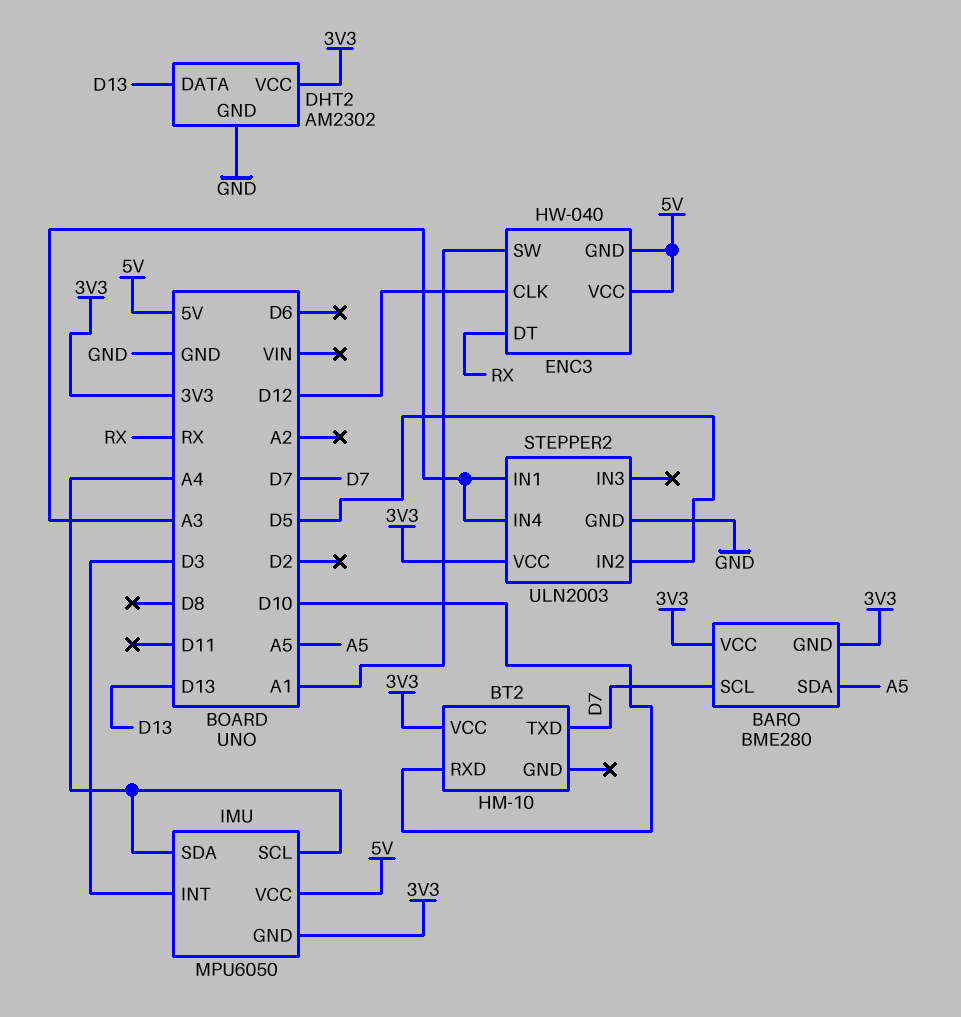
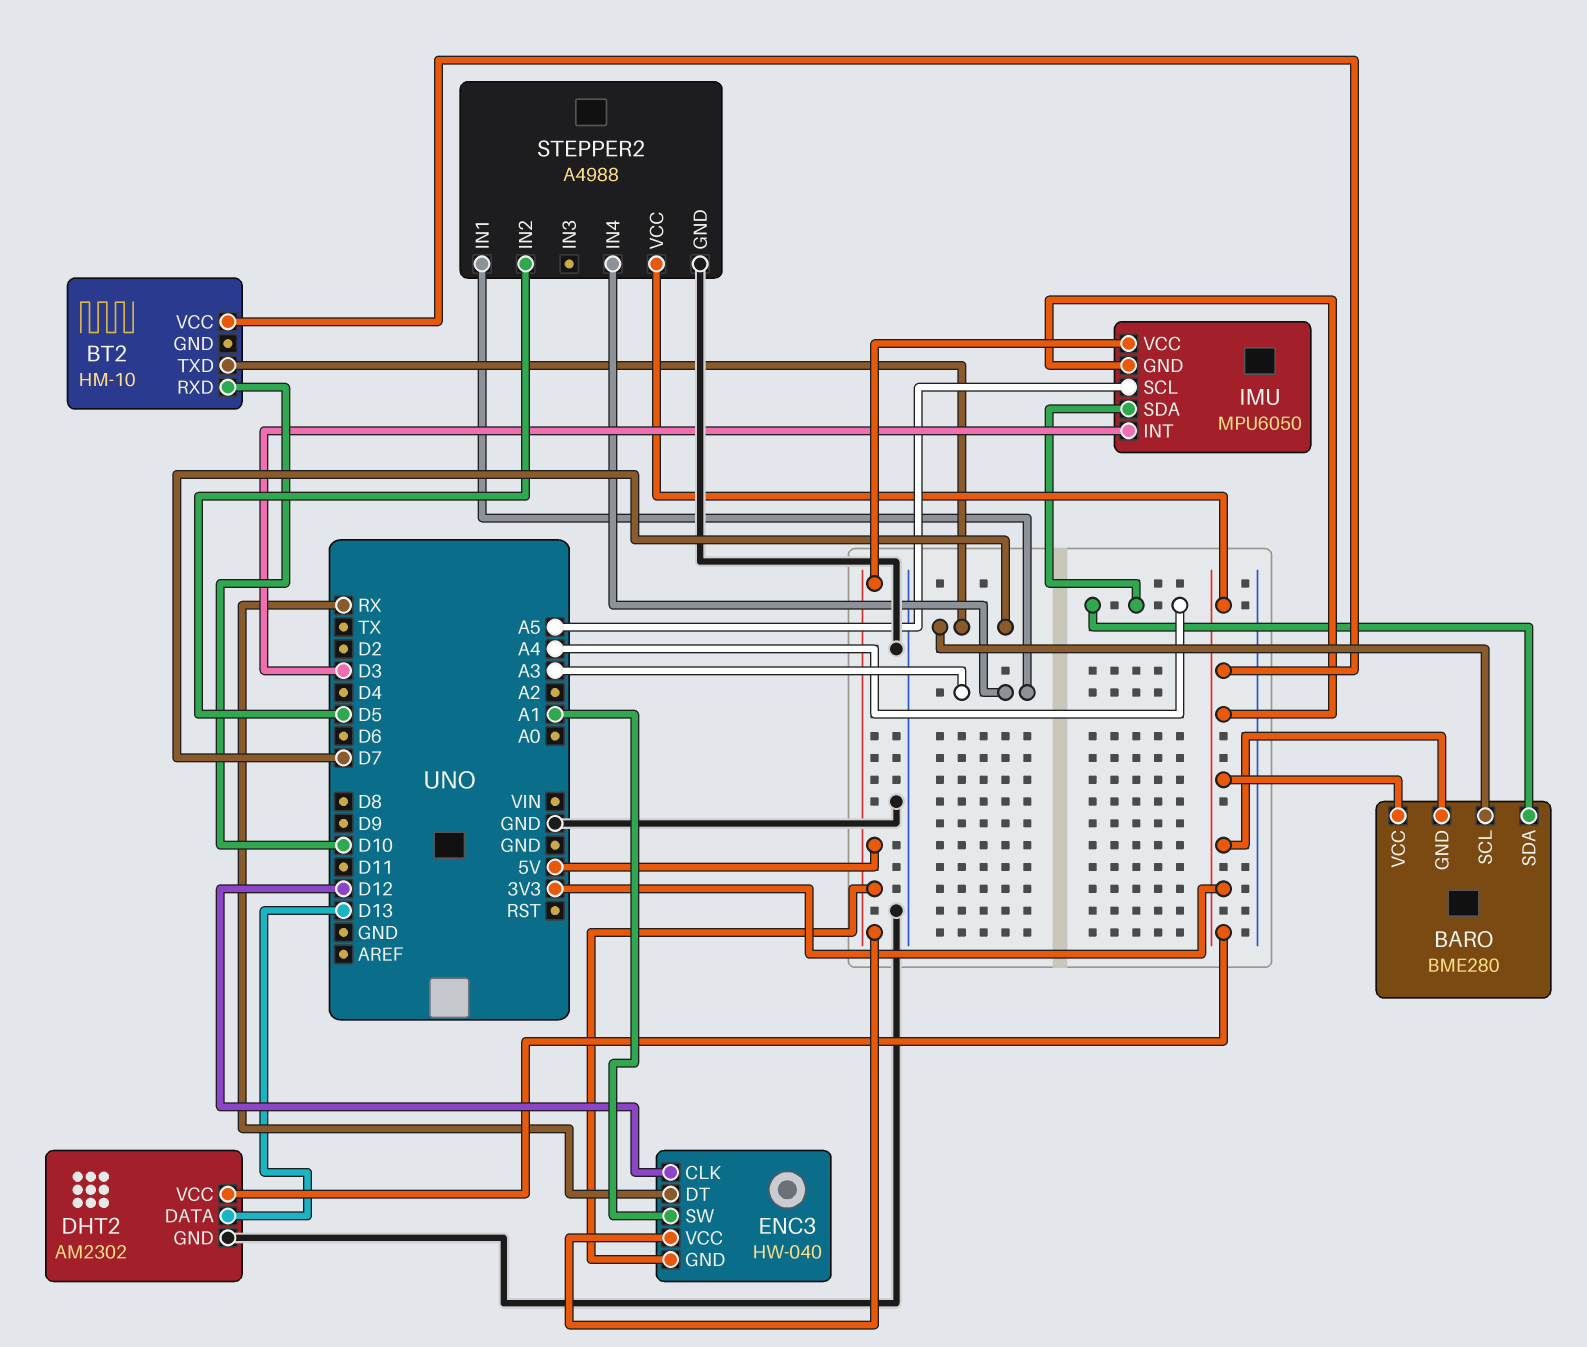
BARO pin SDA: A5 -> A4
IMU pin SCL: A4 -> A5
STEPPER2: ULN2003 -> A4988

